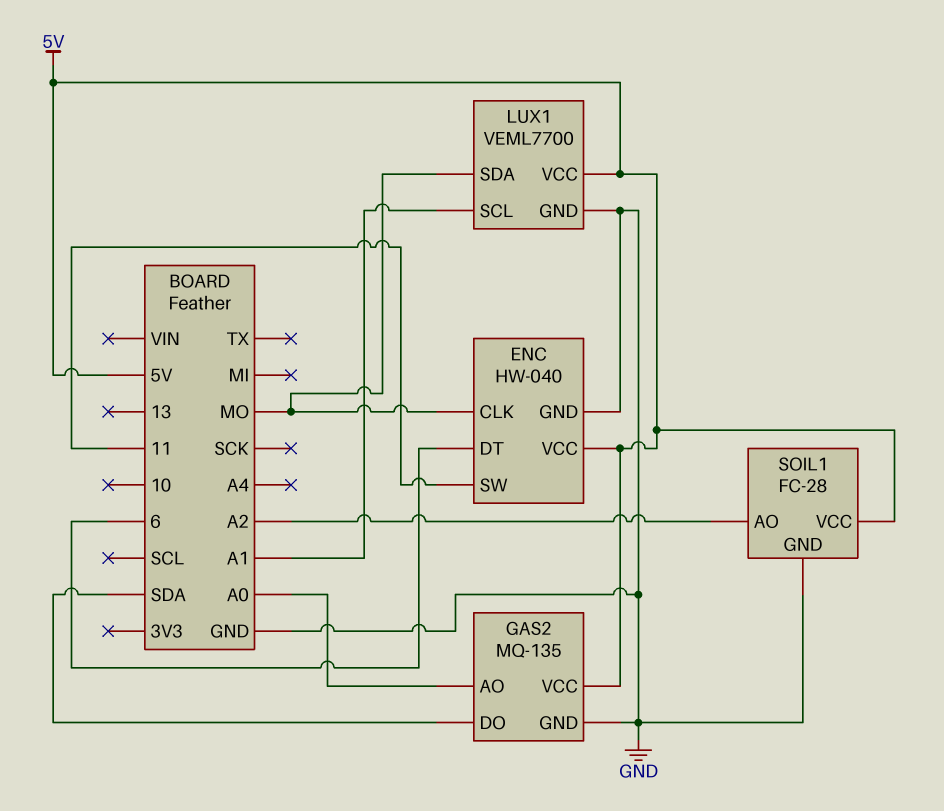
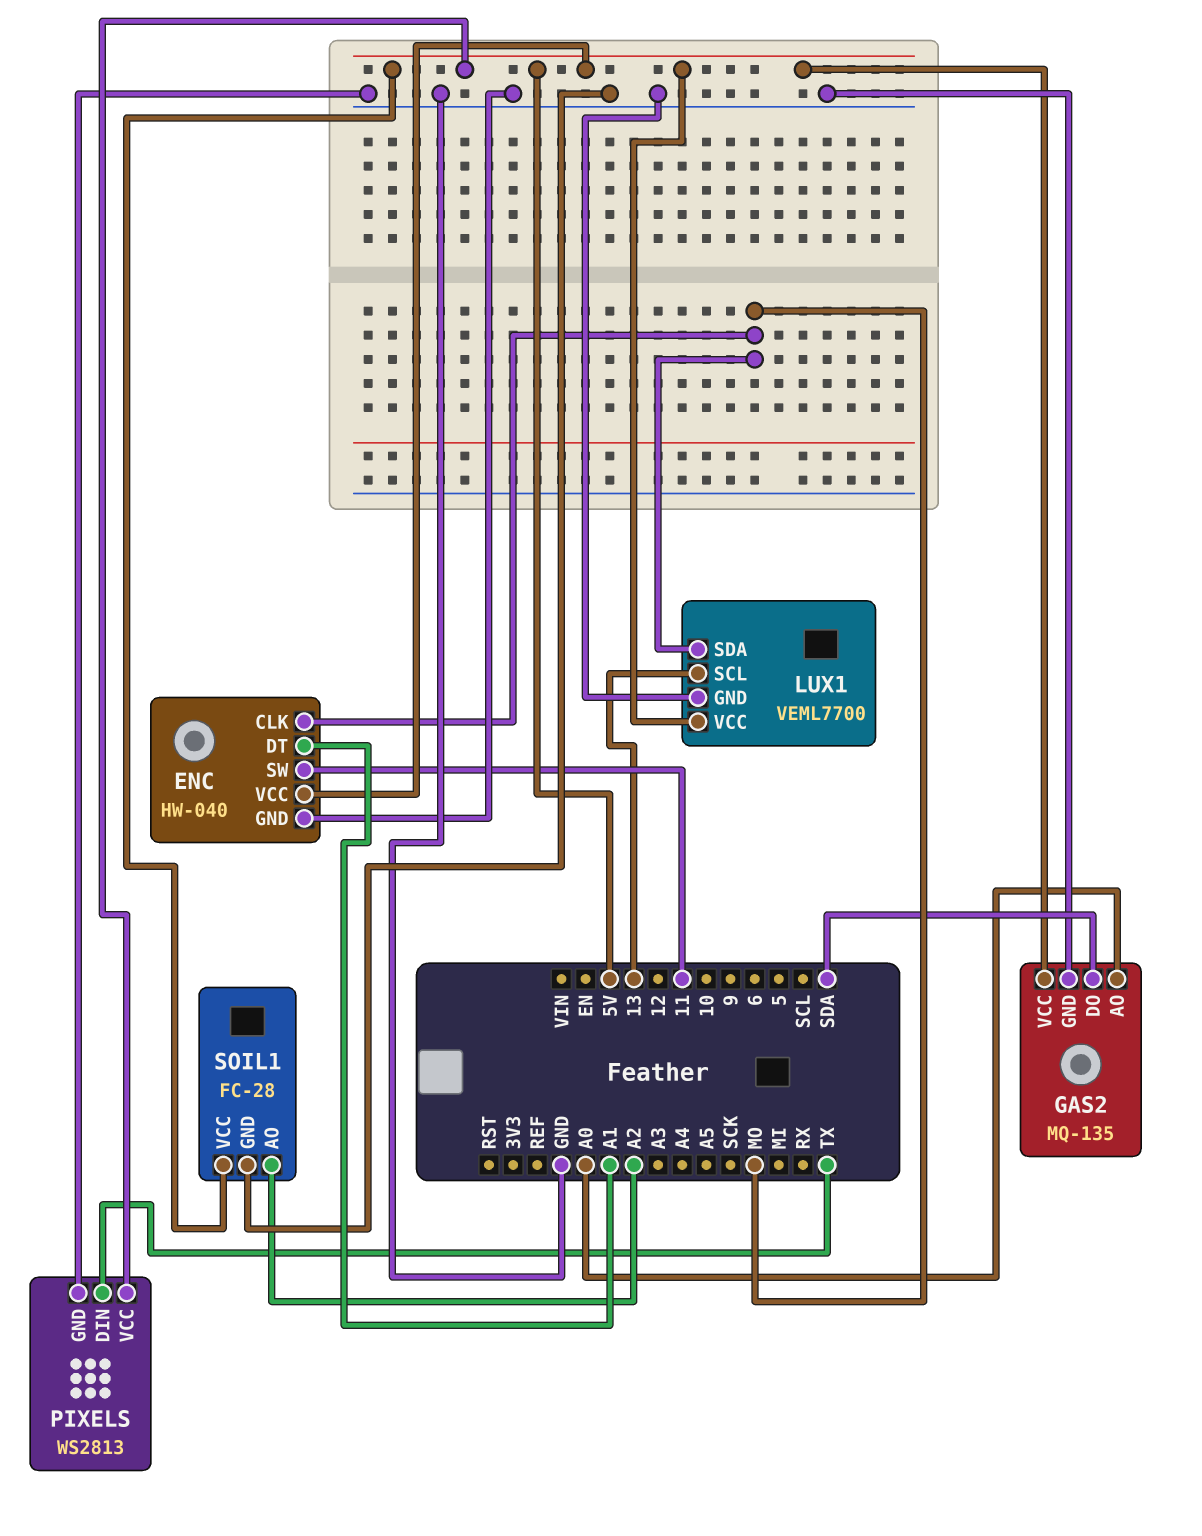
ENC pin DT: 6 -> A1
LUX1 pin SCL: A1 -> 13
PIXELS: none -> WS2813
PIXELS pin DIN: none -> TX
PIXELS pin GND: none -> GND
PIXELS pin VCC: none -> 5V

